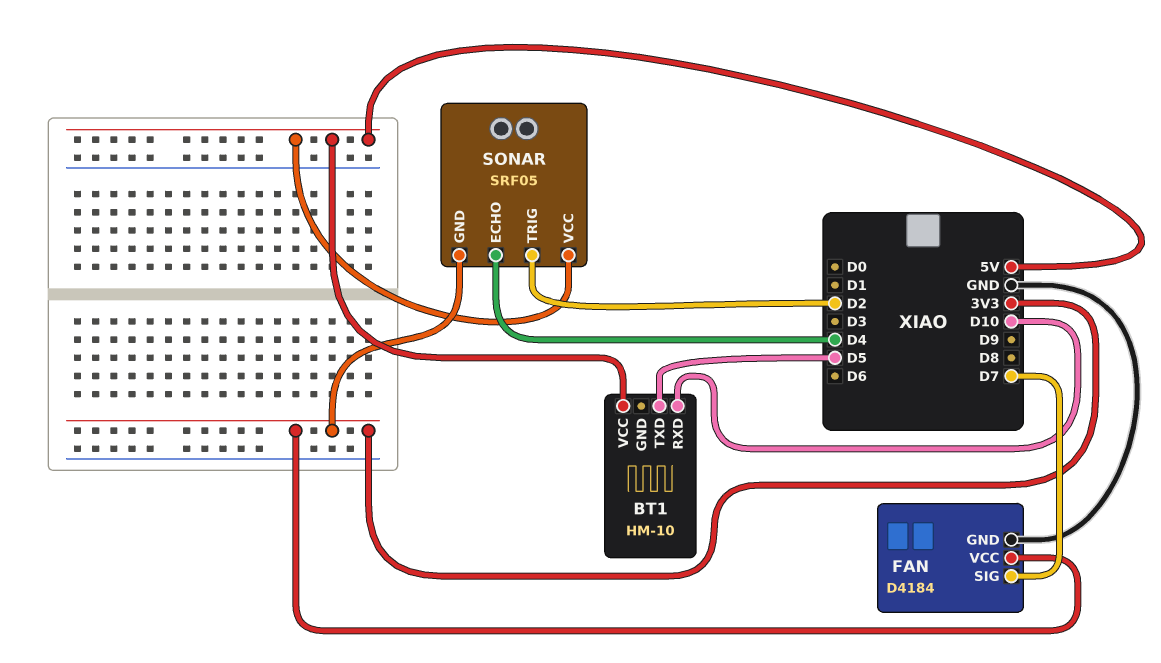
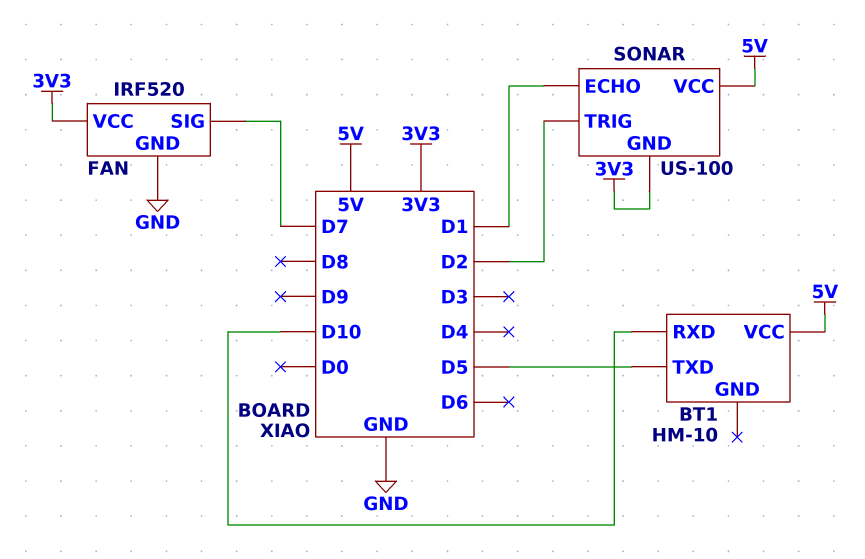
FAN: D4184 -> IRF520
SONAR: SRF05 -> US-100
SONAR pin ECHO: D4 -> D1

